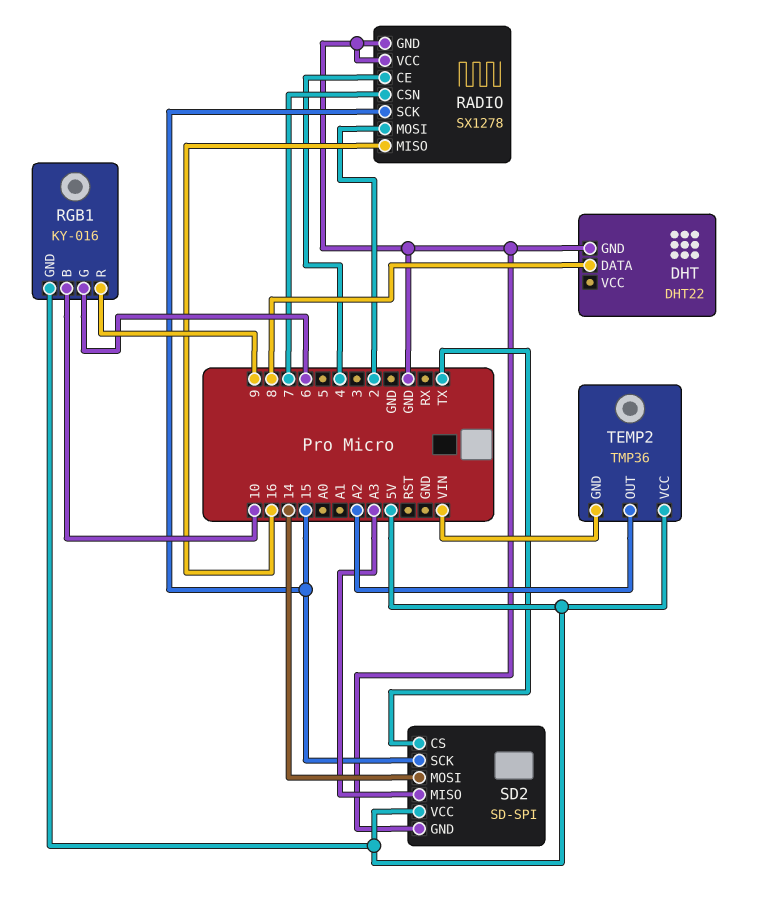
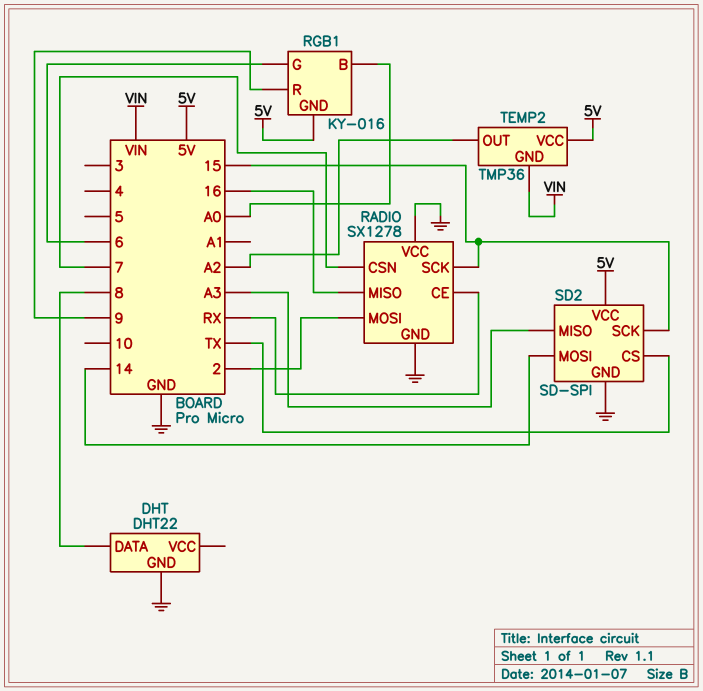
RADIO pin CE: 4 -> RX
RGB1 pin B: 10 -> A0

